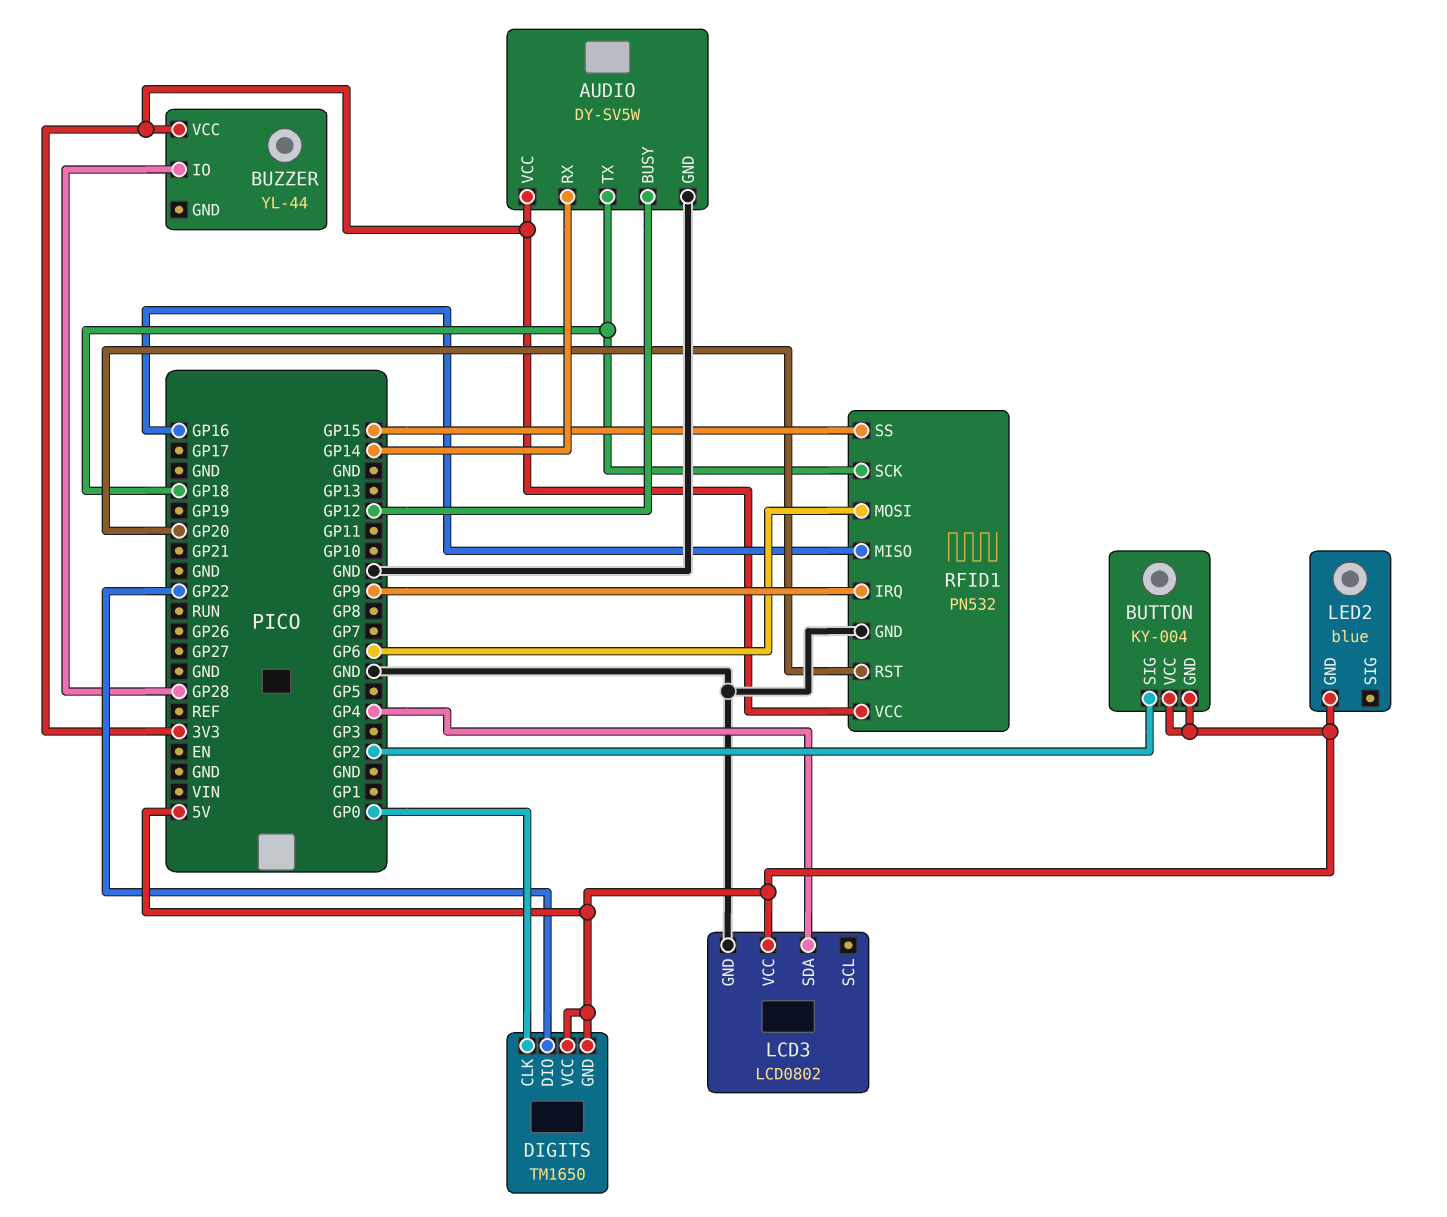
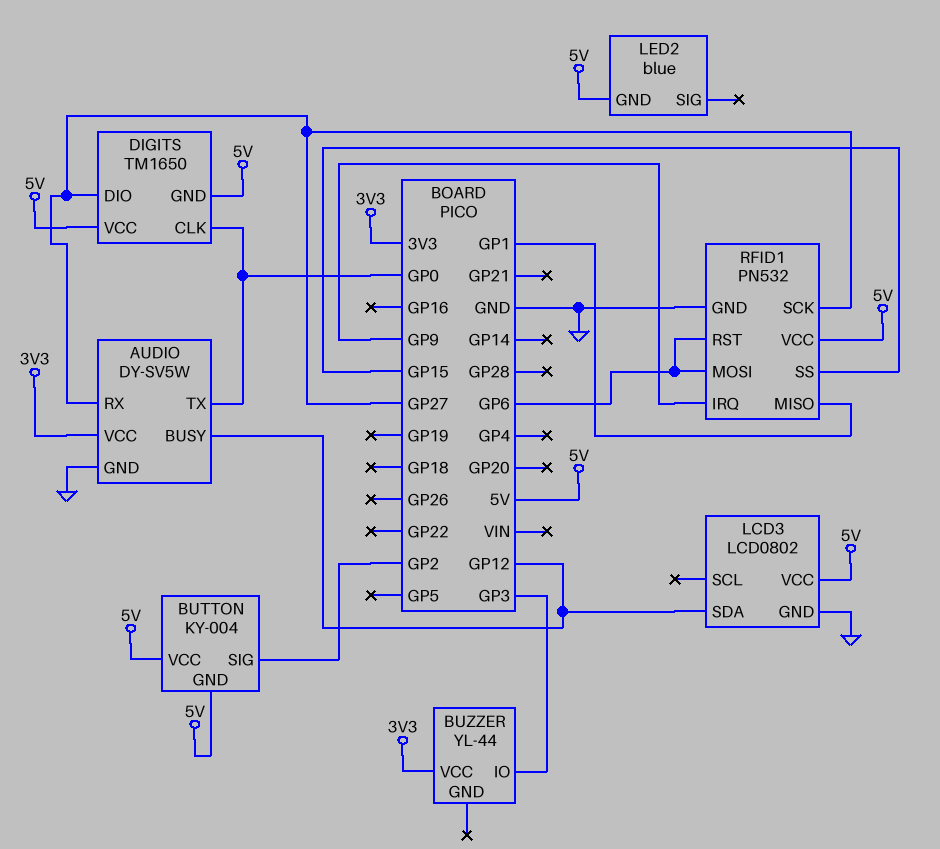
AUDIO pin RX: GP14 -> GP27
AUDIO pin TX: GP18 -> GP0
BUZZER pin IO: GP28 -> GP3
DIGITS pin DIO: GP22 -> GP27
LCD3 pin SDA: GP4 -> GP12
RFID1 pin MISO: GP16 -> GP1
RFID1 pin RST: GP20 -> GP6
RFID1 pin SCK: GP18 -> GP27
RFID1 pin VCC: 3V3 -> 5V

